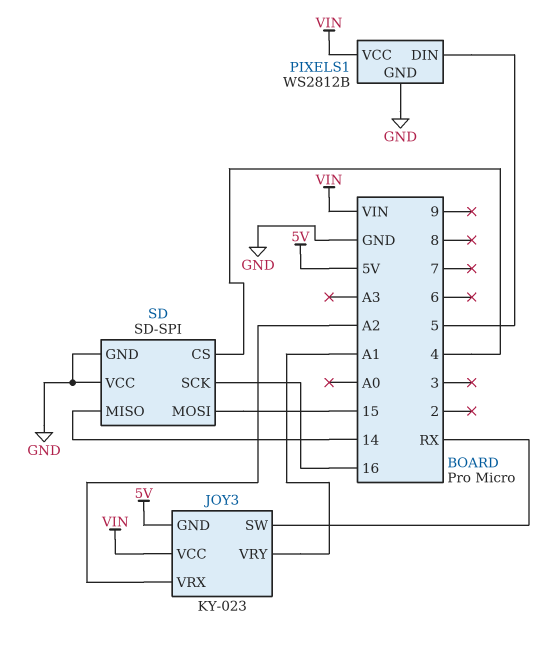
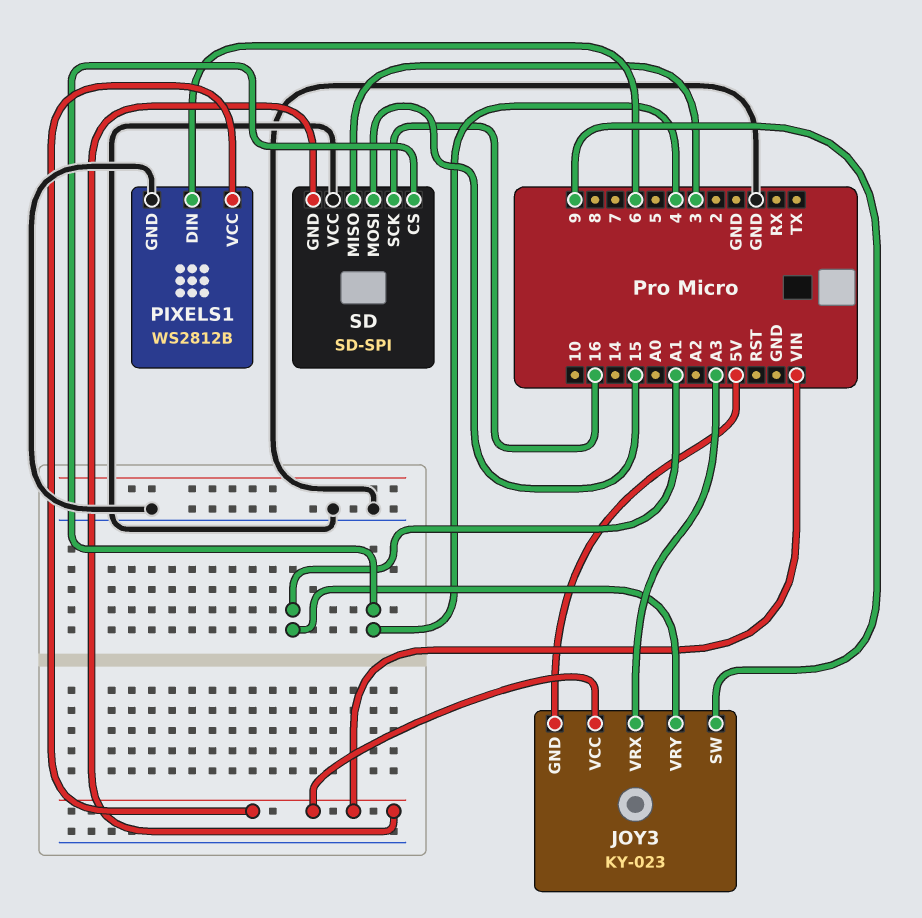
JOY3 pin SW: RX -> 9
JOY3 pin VRX: A2 -> A3
PIXELS1 pin DIN: 5 -> 6
SD pin GND: GND -> VIN
SD pin MISO: 14 -> 3

